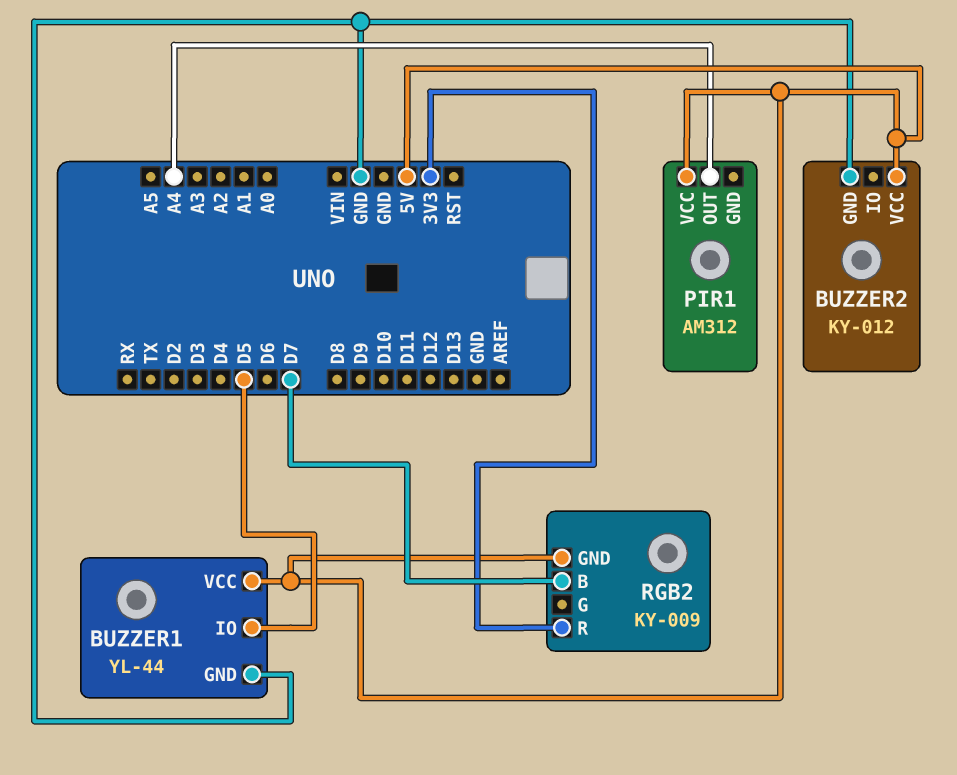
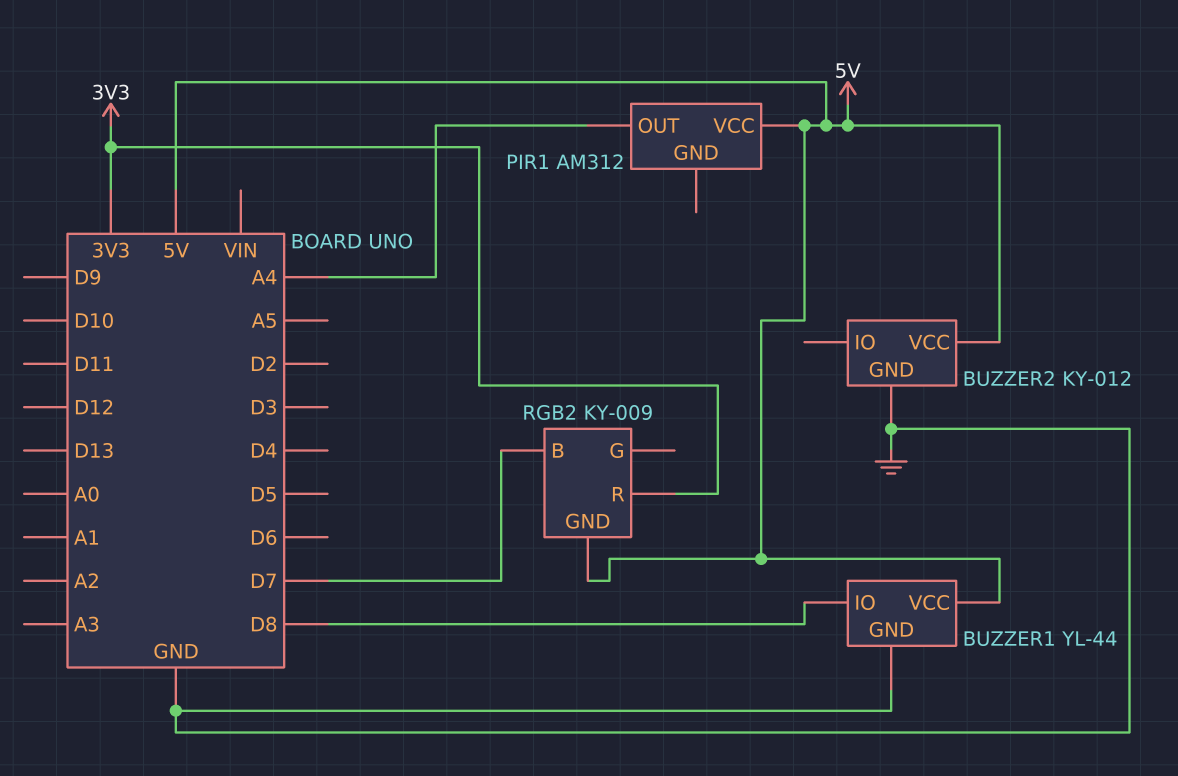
BUZZER1 pin IO: D5 -> D8

